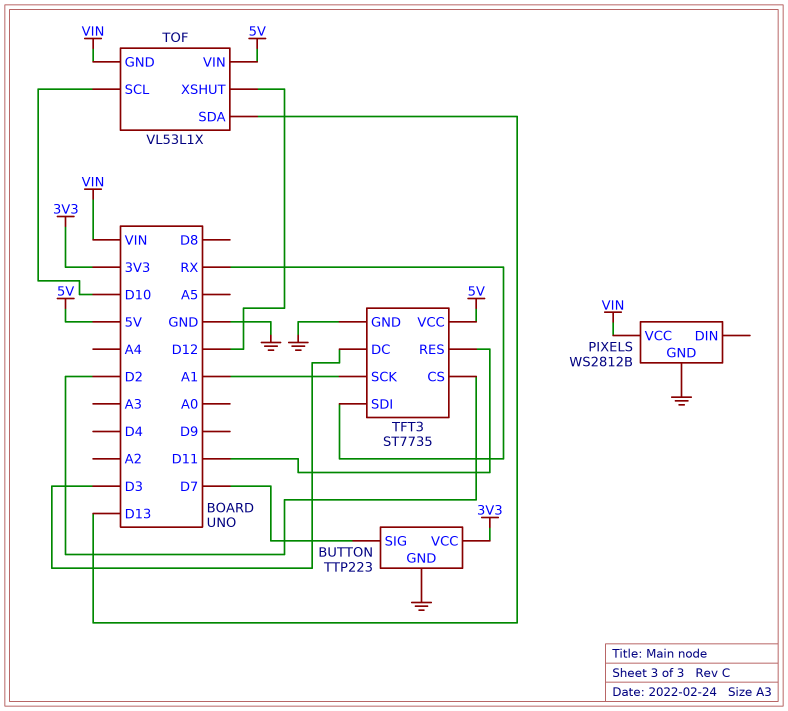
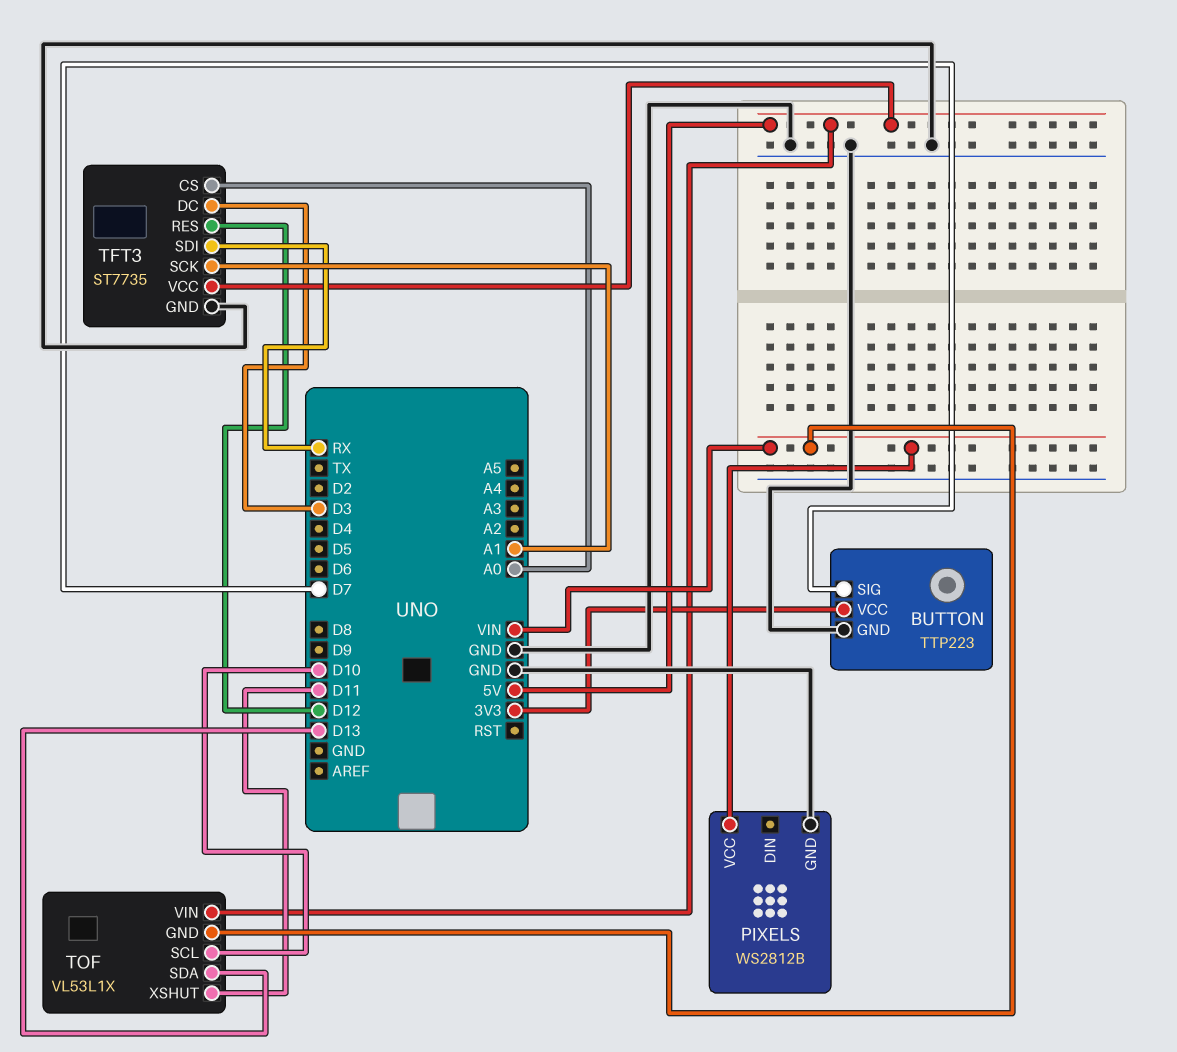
TFT3 pin CS: D2 -> A0
TFT3 pin RES: D11 -> D12
TOF pin XSHUT: D12 -> D11

